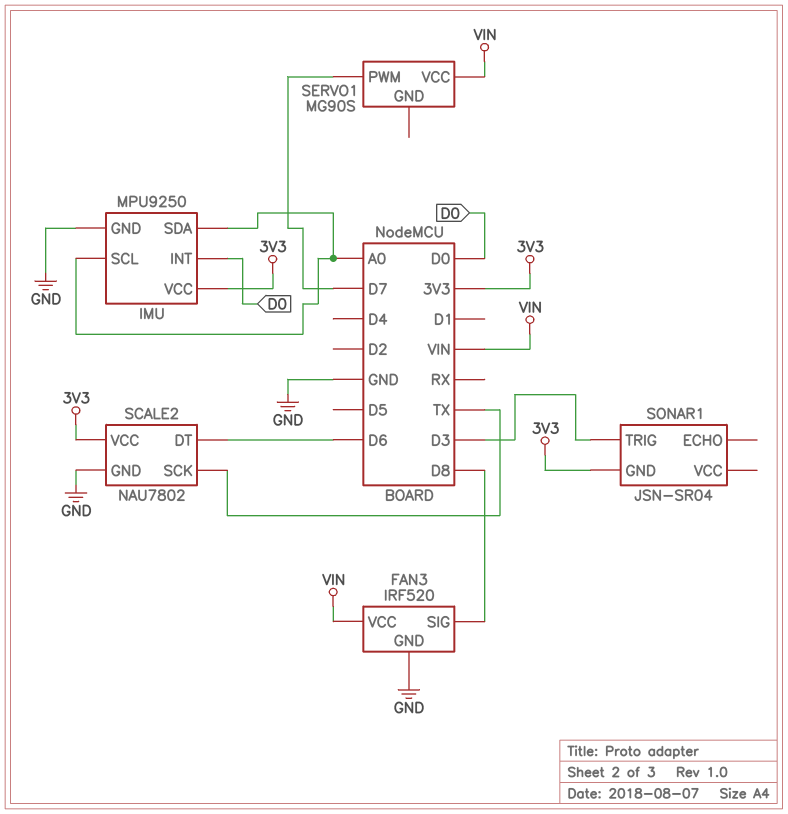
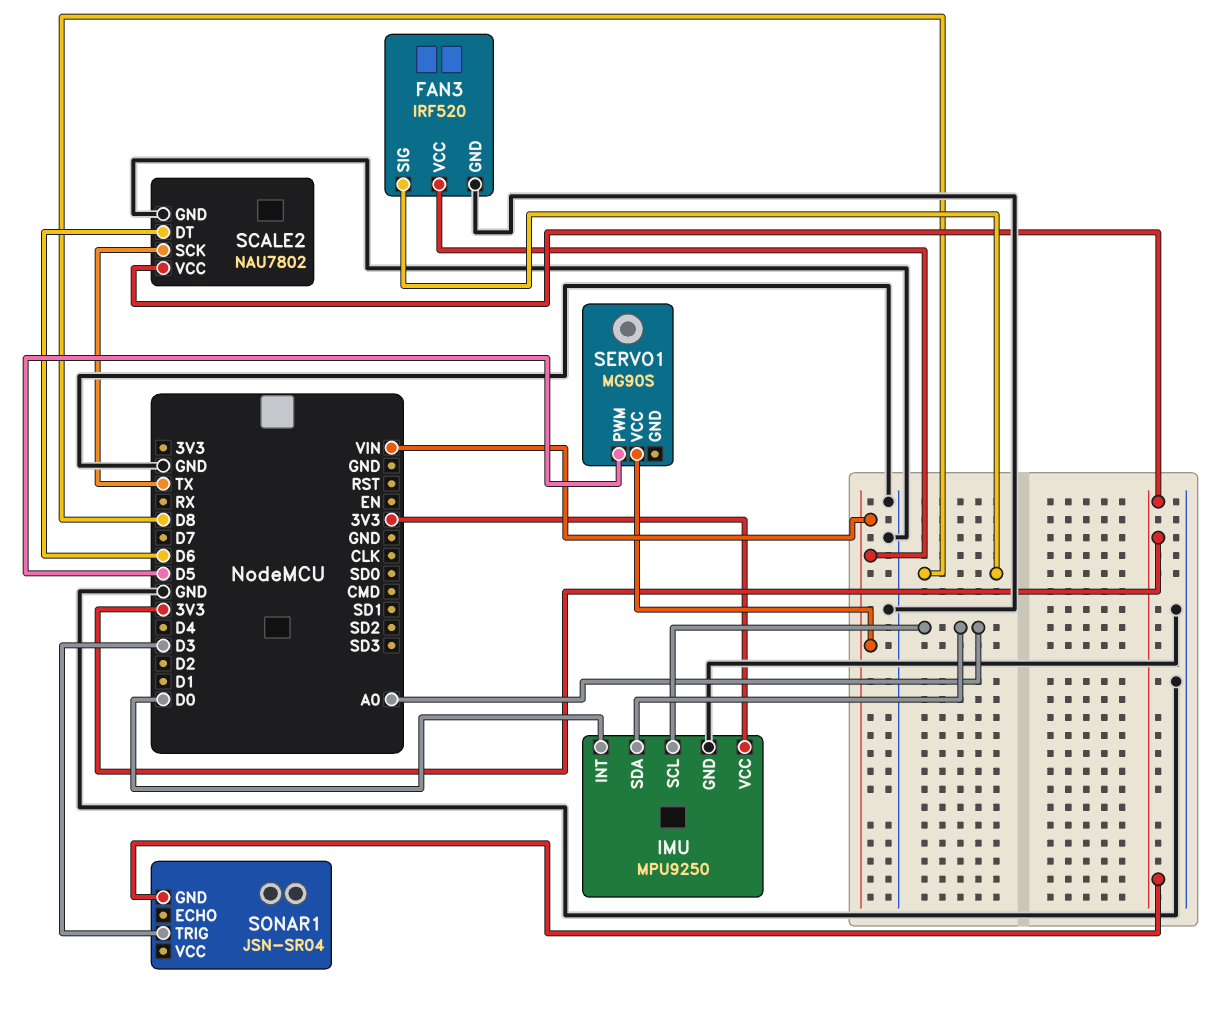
SERVO1 pin PWM: D7 -> D5

